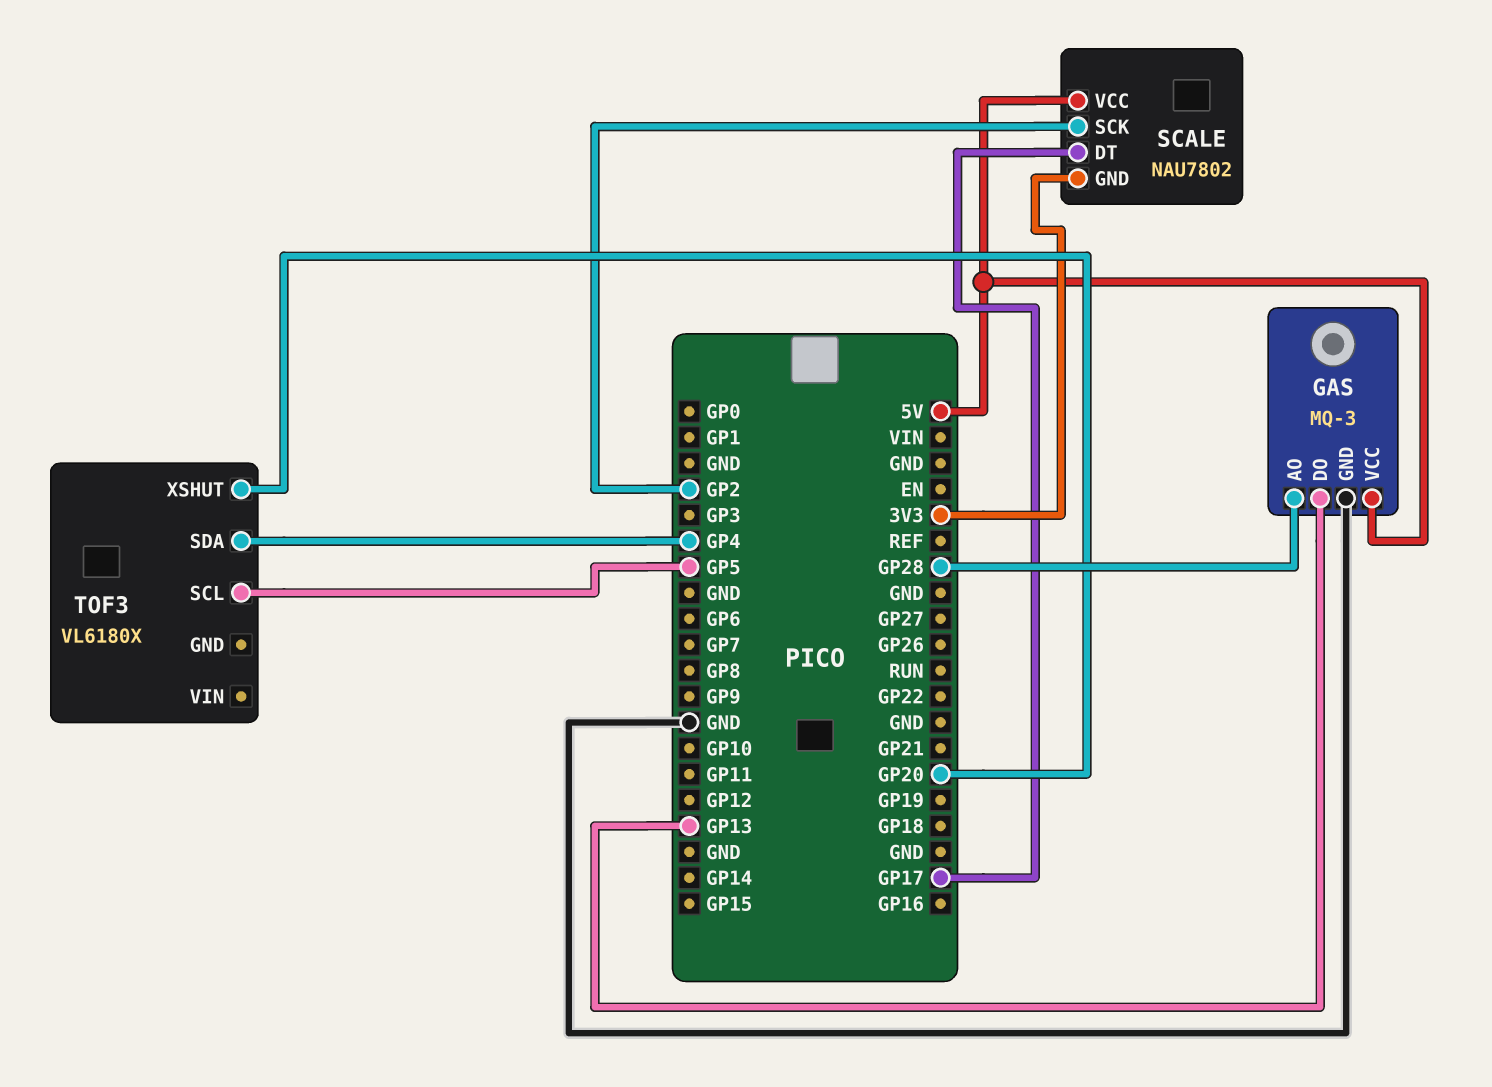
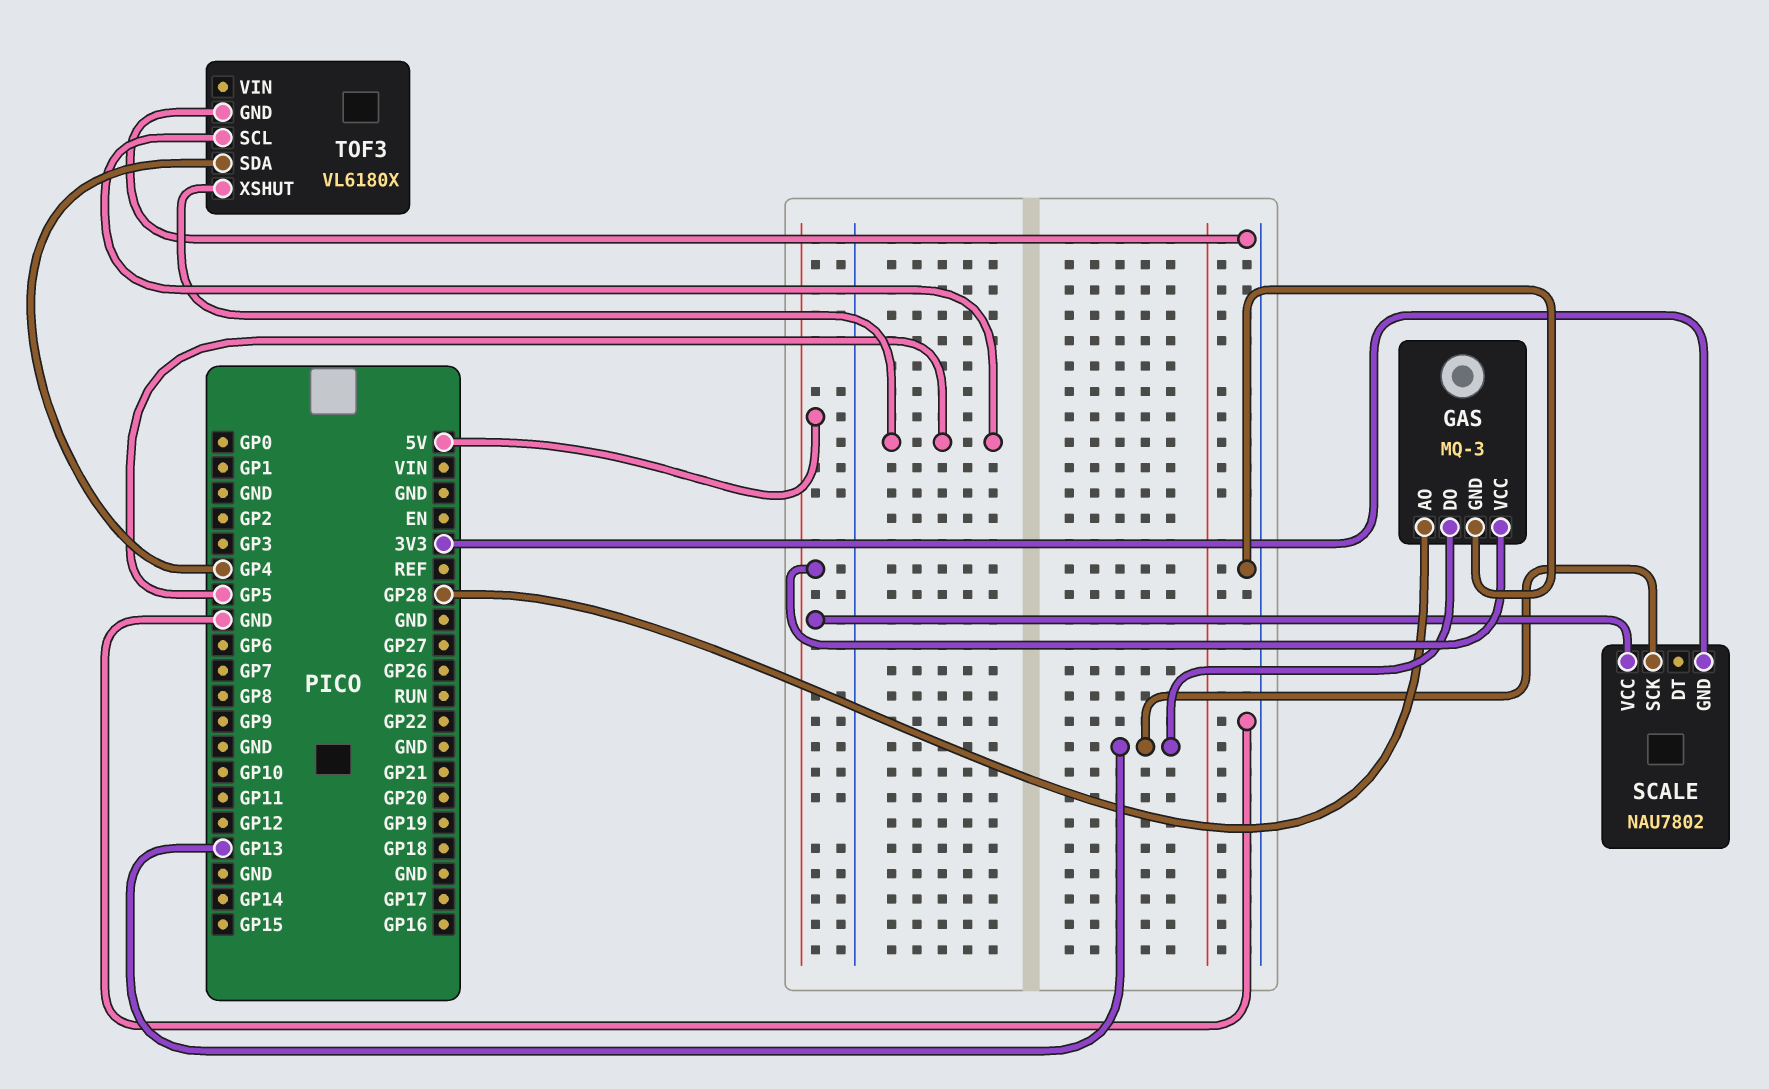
SCALE pin DT: GP17 -> none
SCALE pin SCK: GP2 -> GP13
TOF3 pin GND: none -> GND
TOF3 pin XSHUT: GP20 -> GP5

